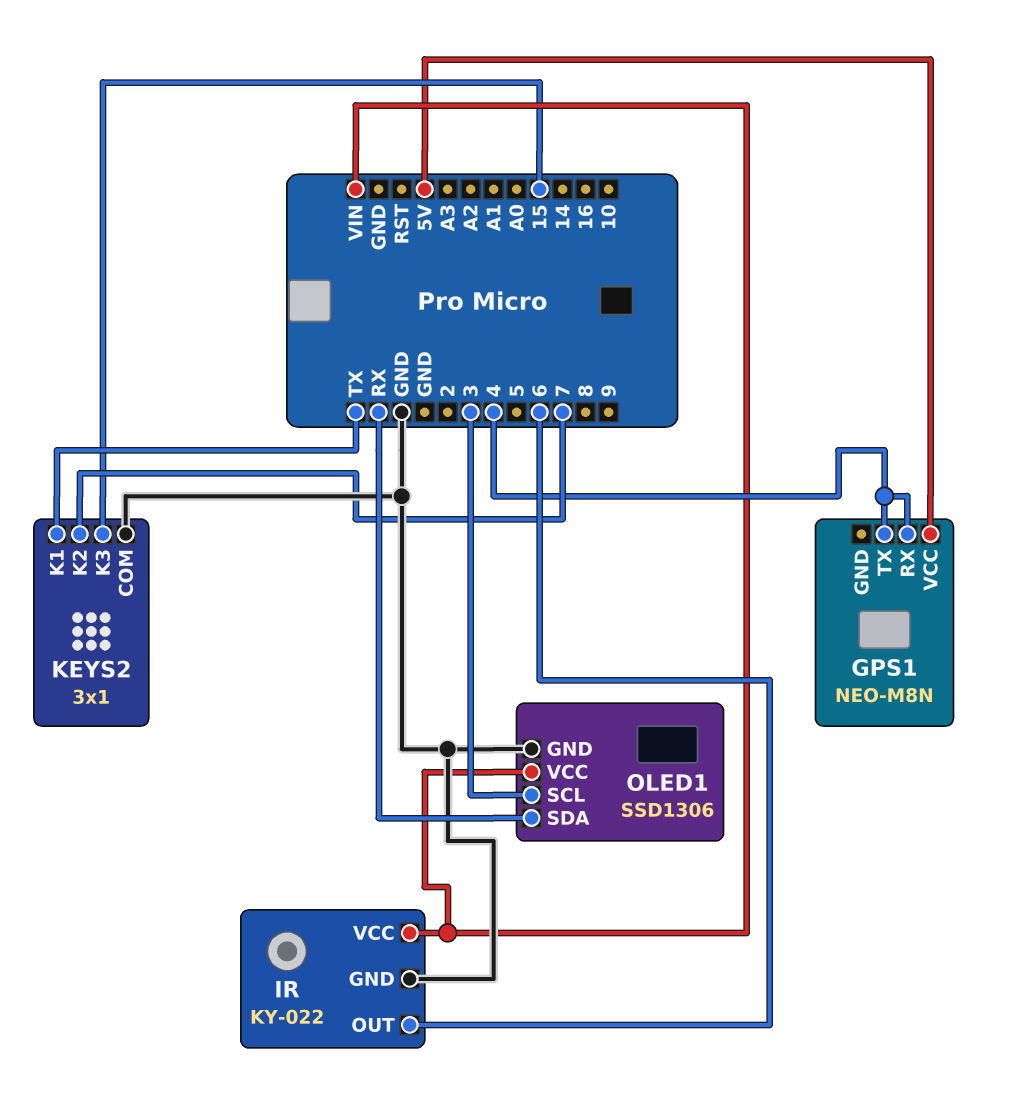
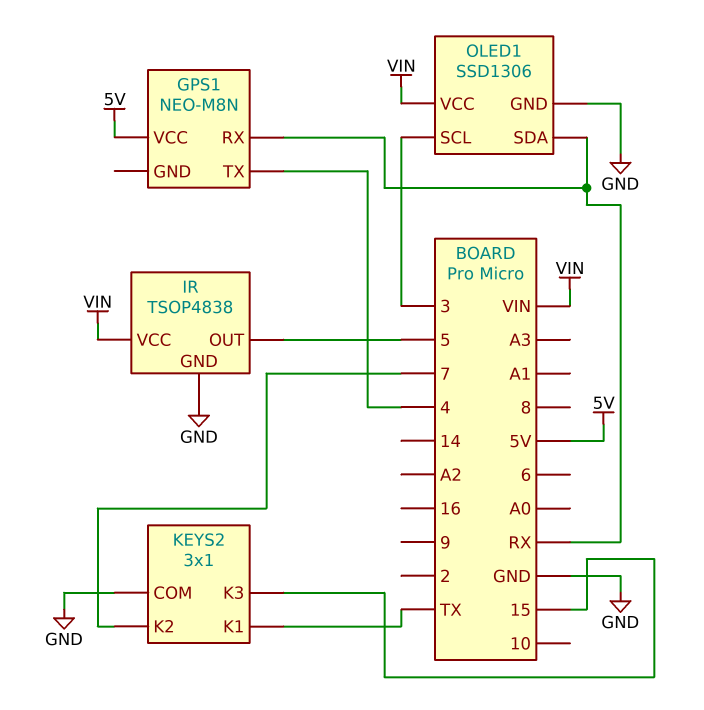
GPS1 pin RX: 4 -> RX
IR: KY-022 -> TSOP4838
IR pin OUT: 6 -> 5

